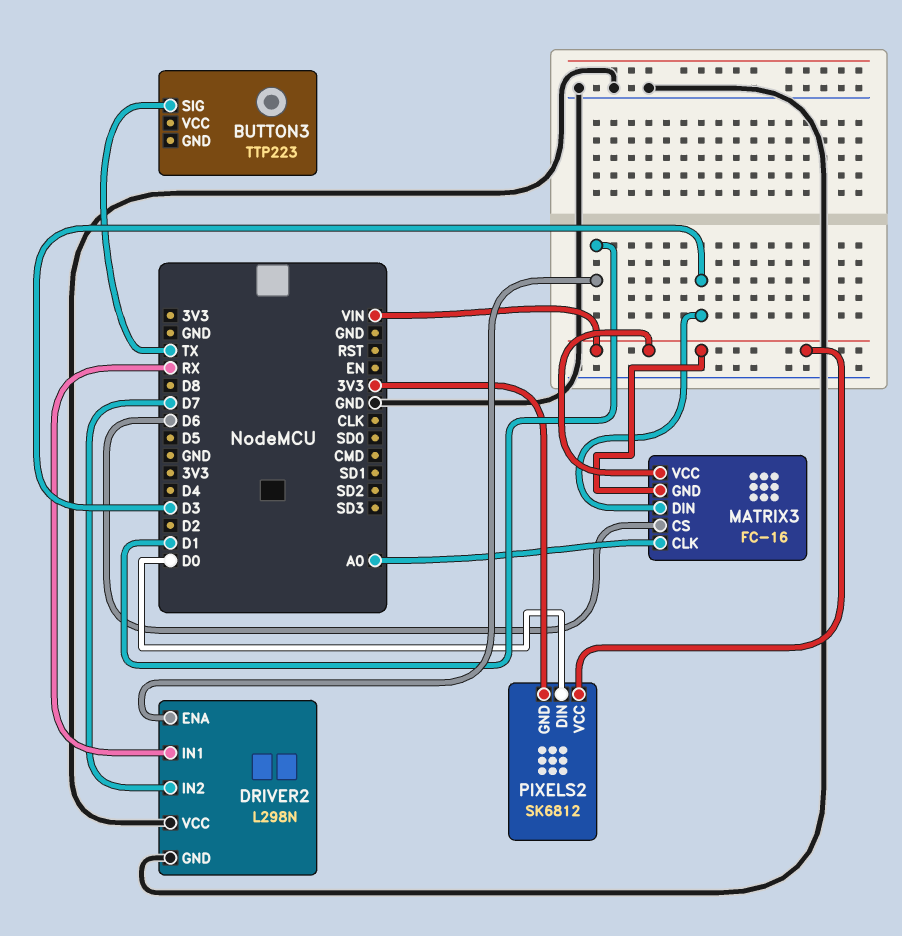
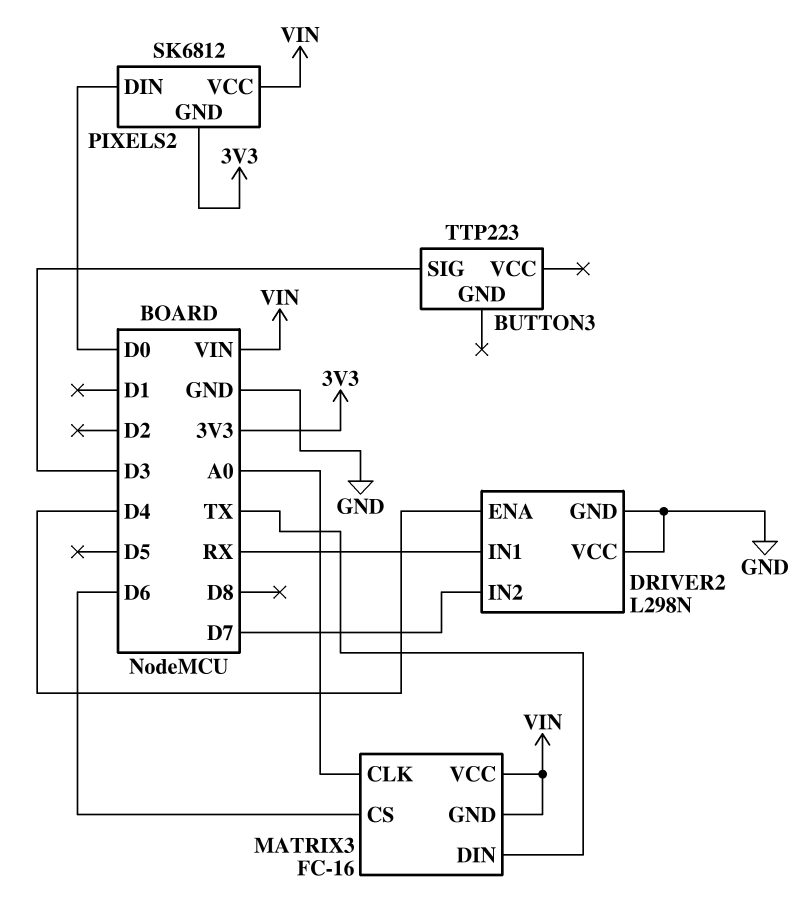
BUTTON3 pin SIG: TX -> D3
DRIVER2 pin ENA: D1 -> D4
MATRIX3 pin DIN: D3 -> TX

